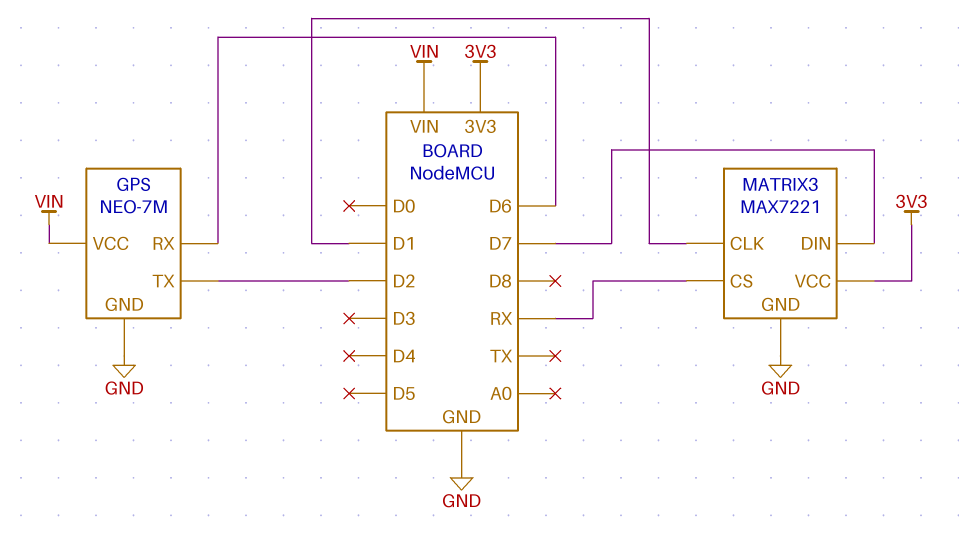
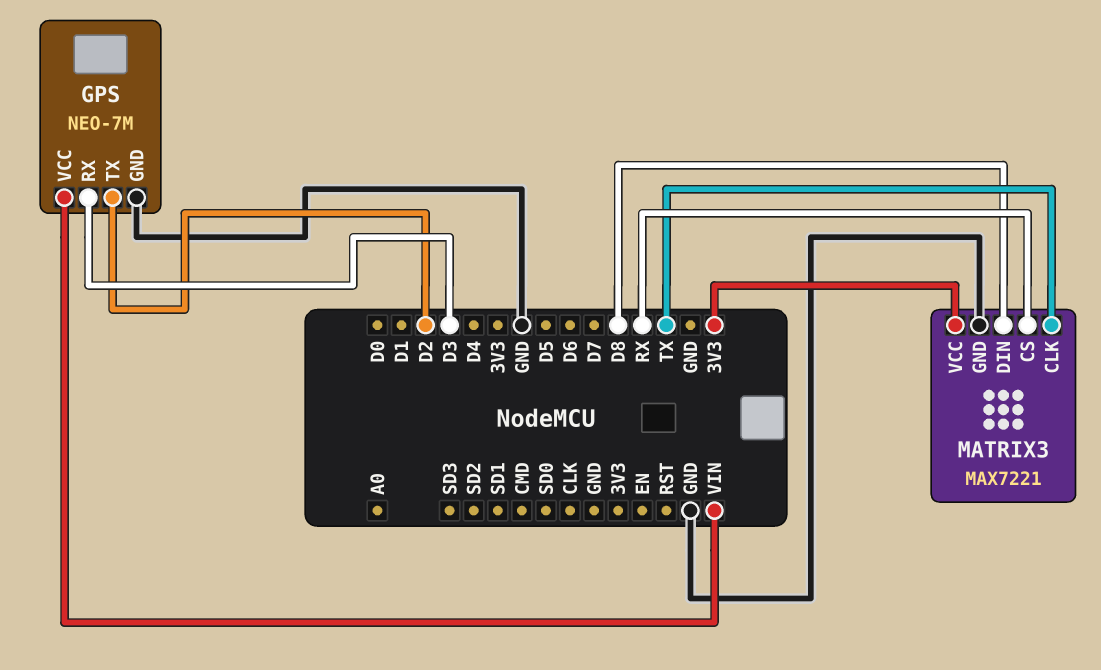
GPS pin RX: D6 -> D3
MATRIX3 pin CLK: D1 -> TX
MATRIX3 pin DIN: D7 -> D8

